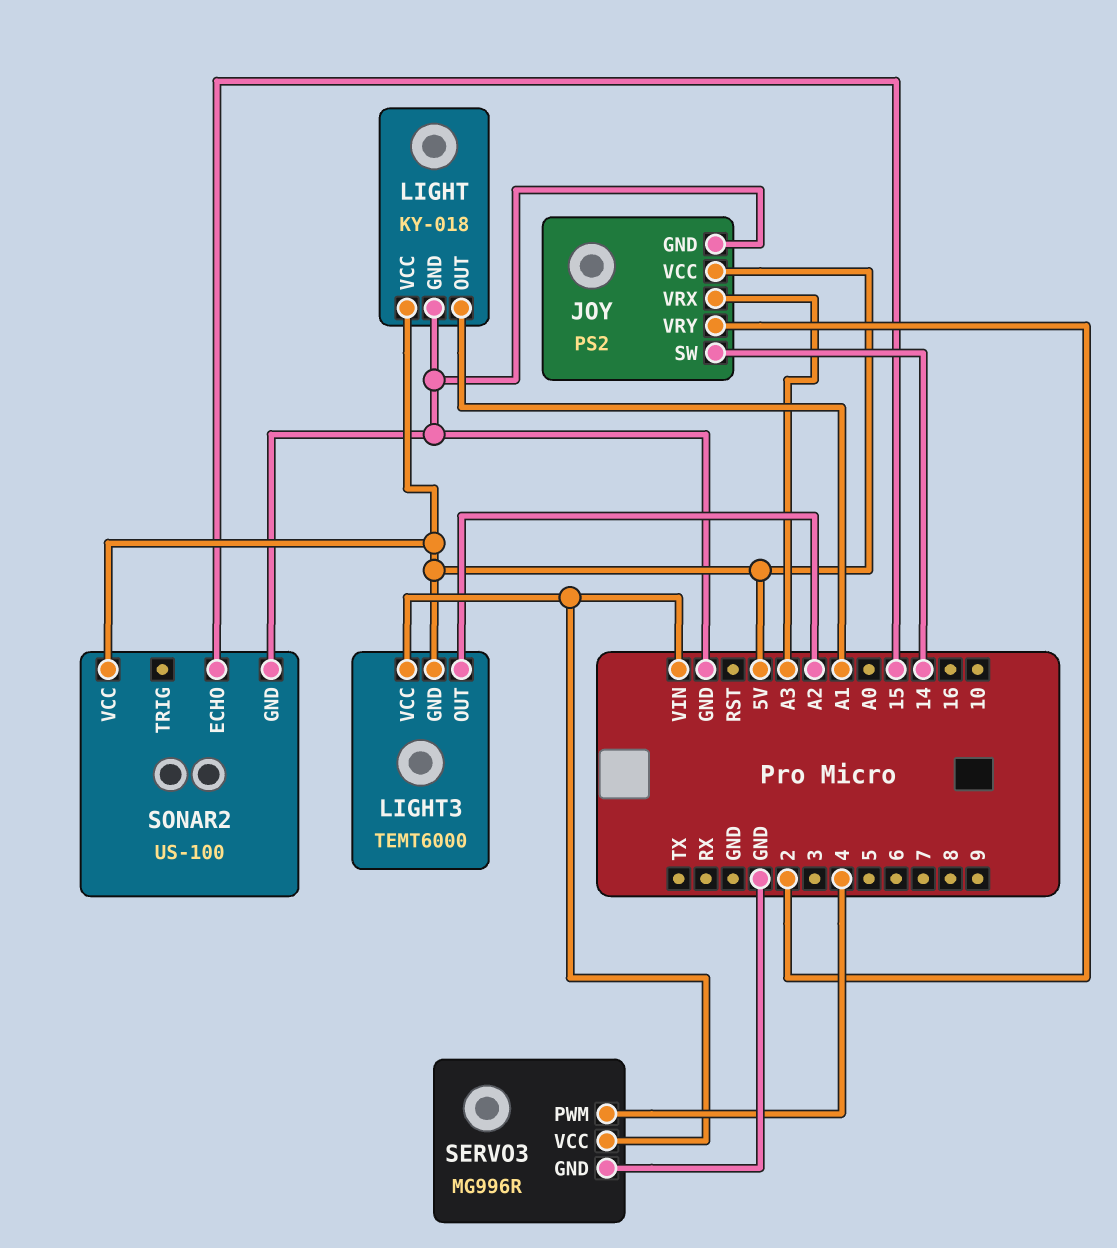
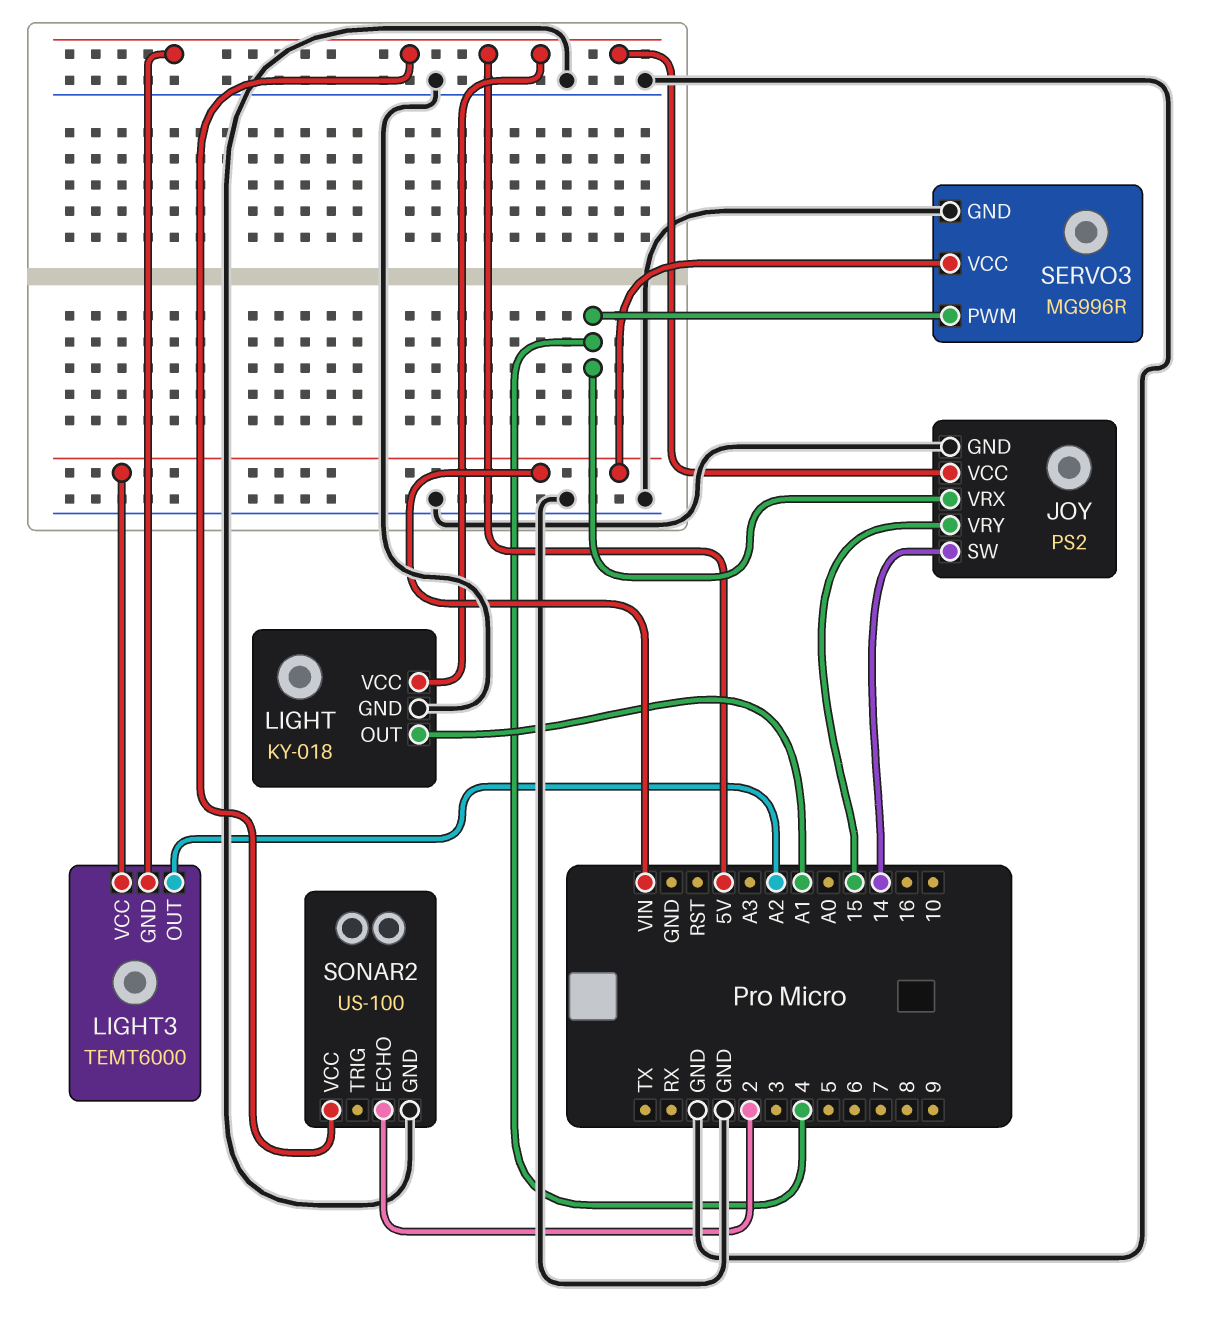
JOY pin VRX: A3 -> 4
JOY pin VRY: 2 -> 15
SONAR2 pin ECHO: 15 -> 2

